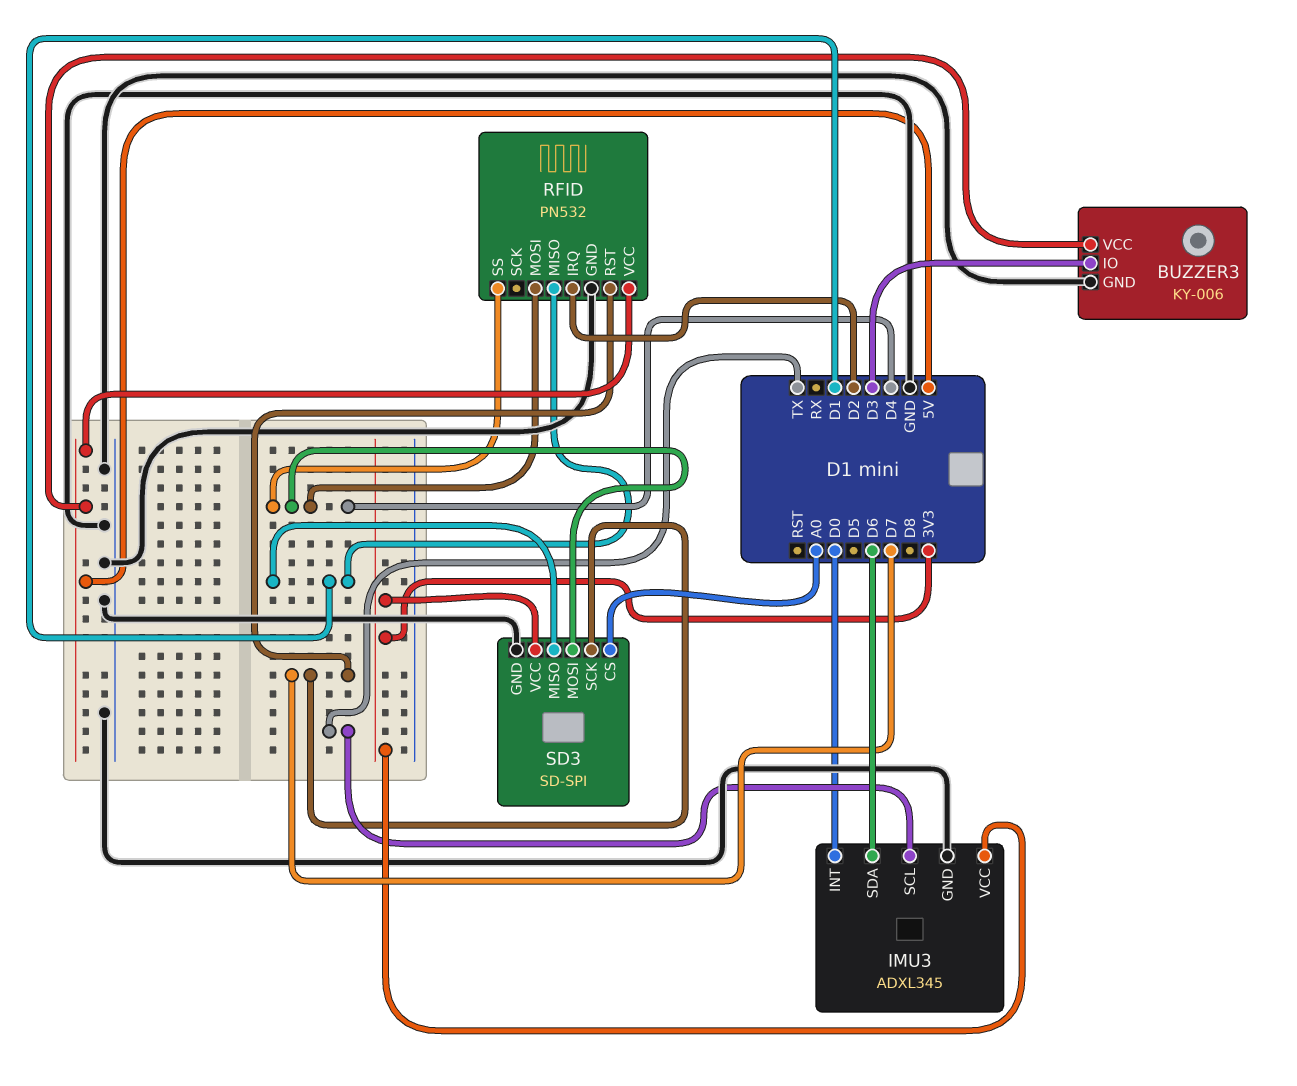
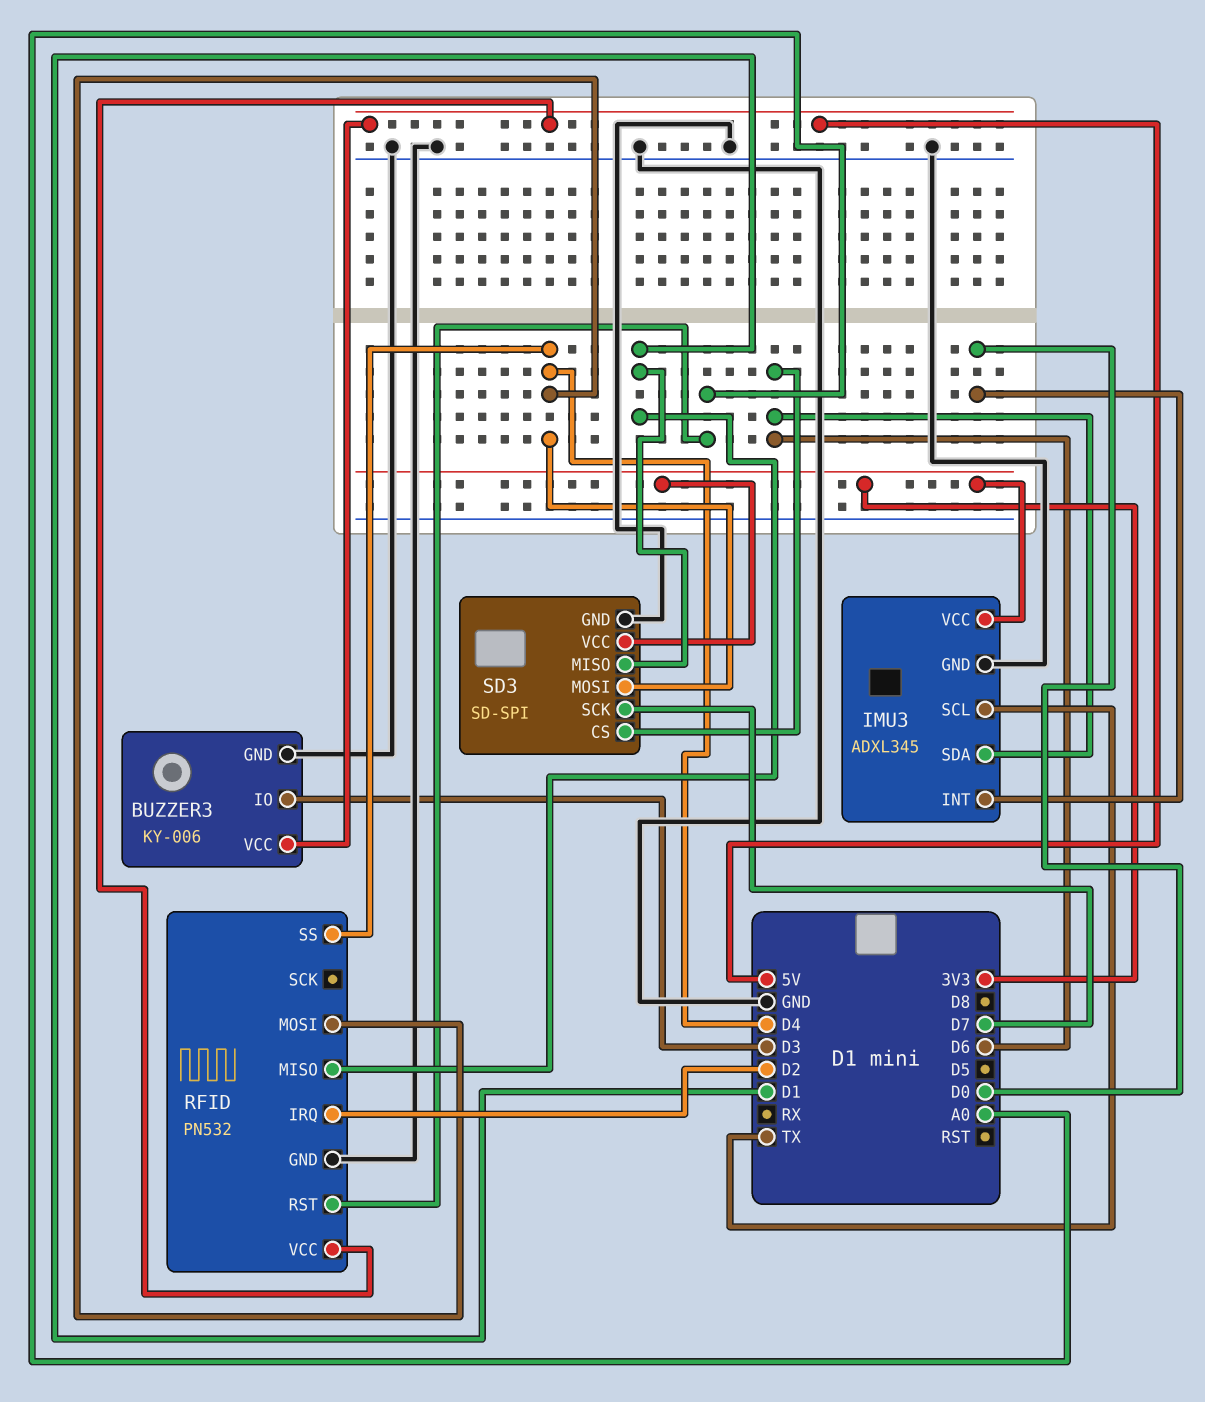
RFID pin RST: D7 -> A0
SD3 pin CS: A0 -> D6

